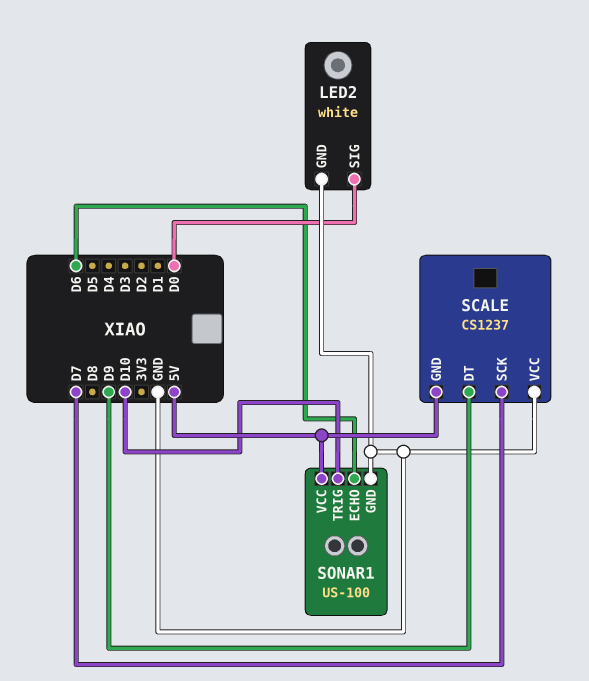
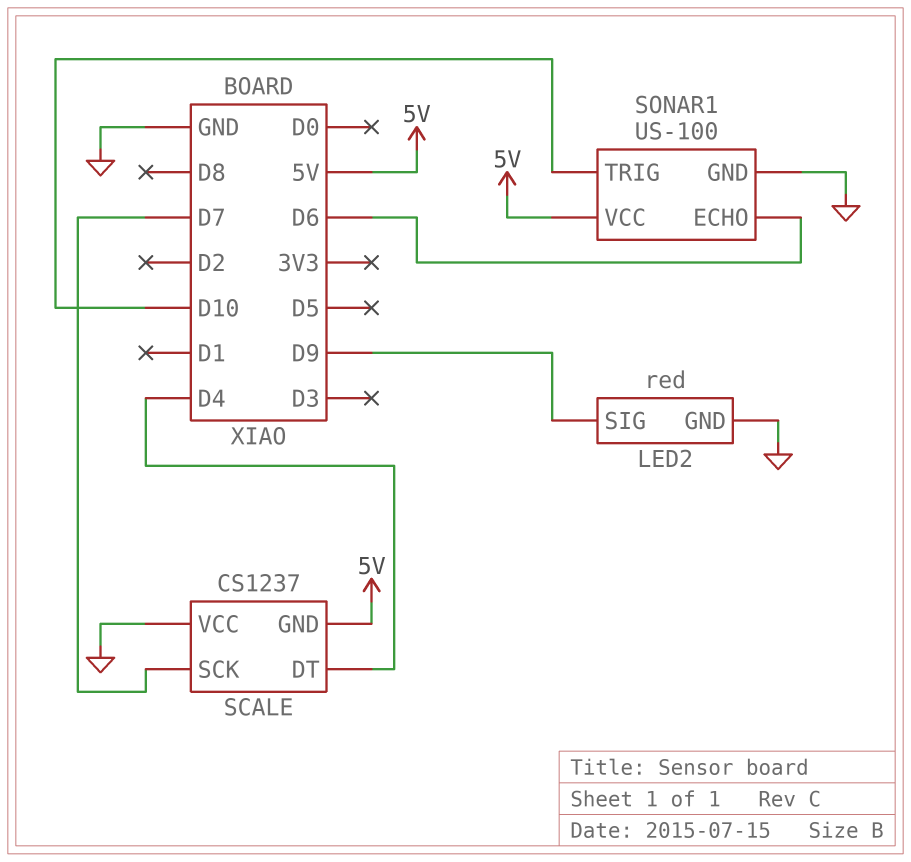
LED2: white -> red
LED2 pin SIG: D0 -> D9
SCALE pin DT: D9 -> D4

